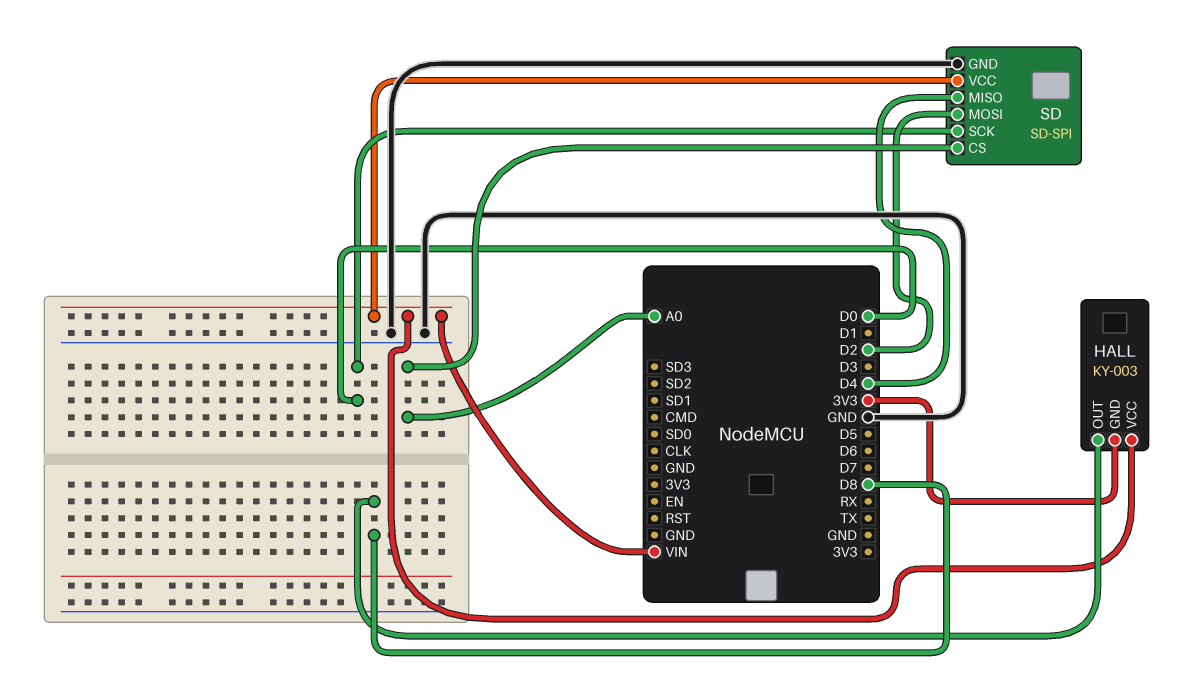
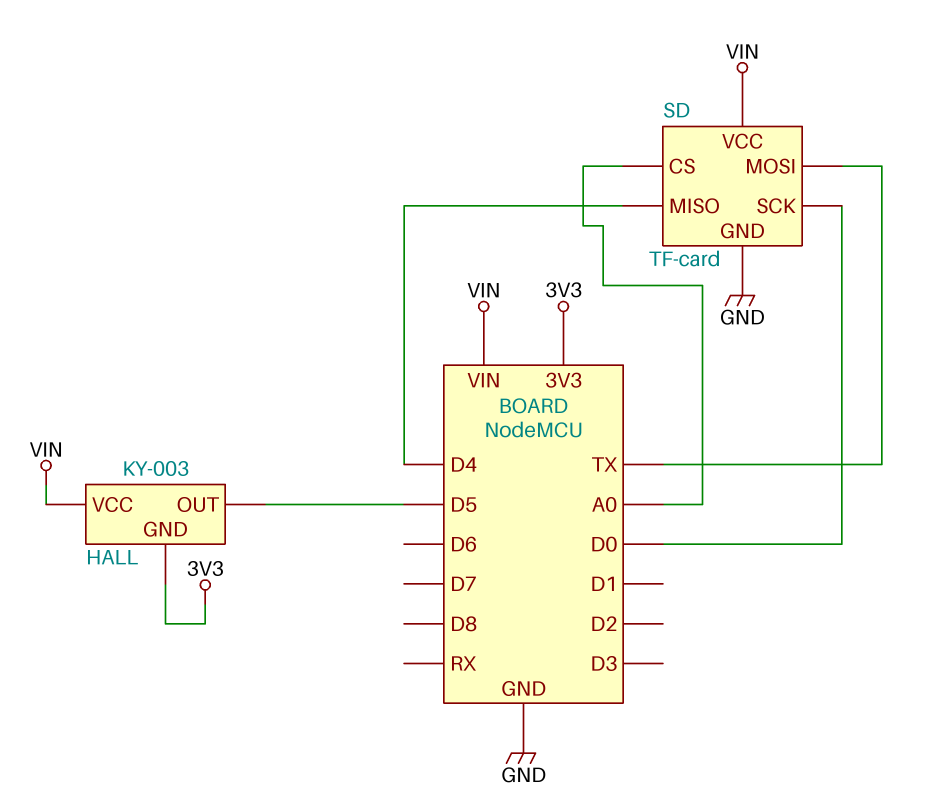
HALL pin OUT: D8 -> D5
SD: SD-SPI -> TF-card
SD pin MOSI: D2 -> TX

